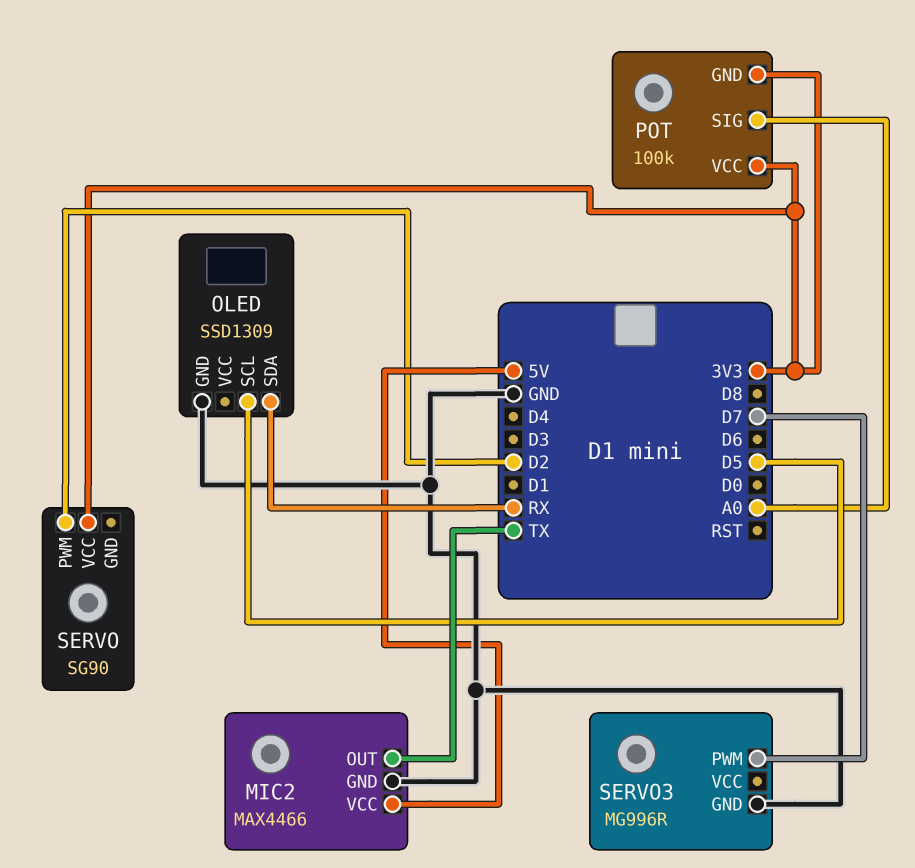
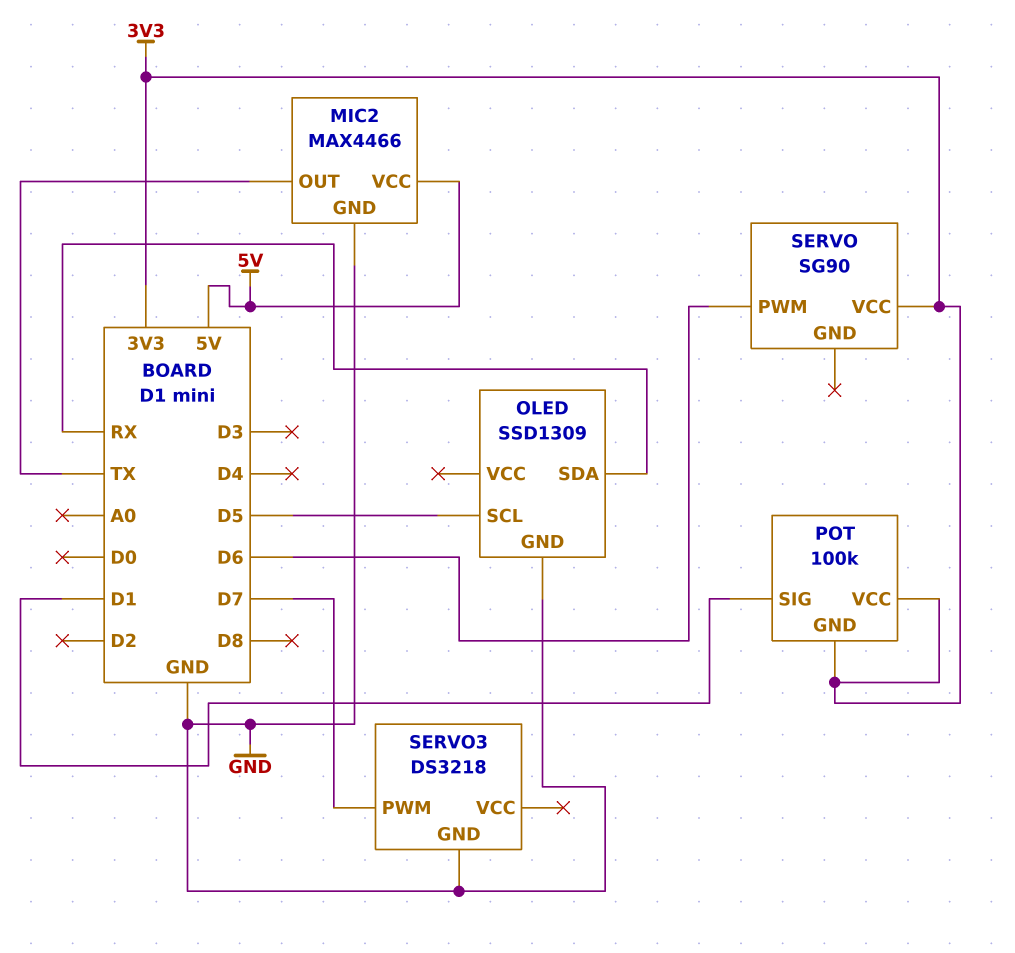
POT pin SIG: A0 -> D1
SERVO pin PWM: D2 -> D6
SERVO3: MG996R -> DS3218

